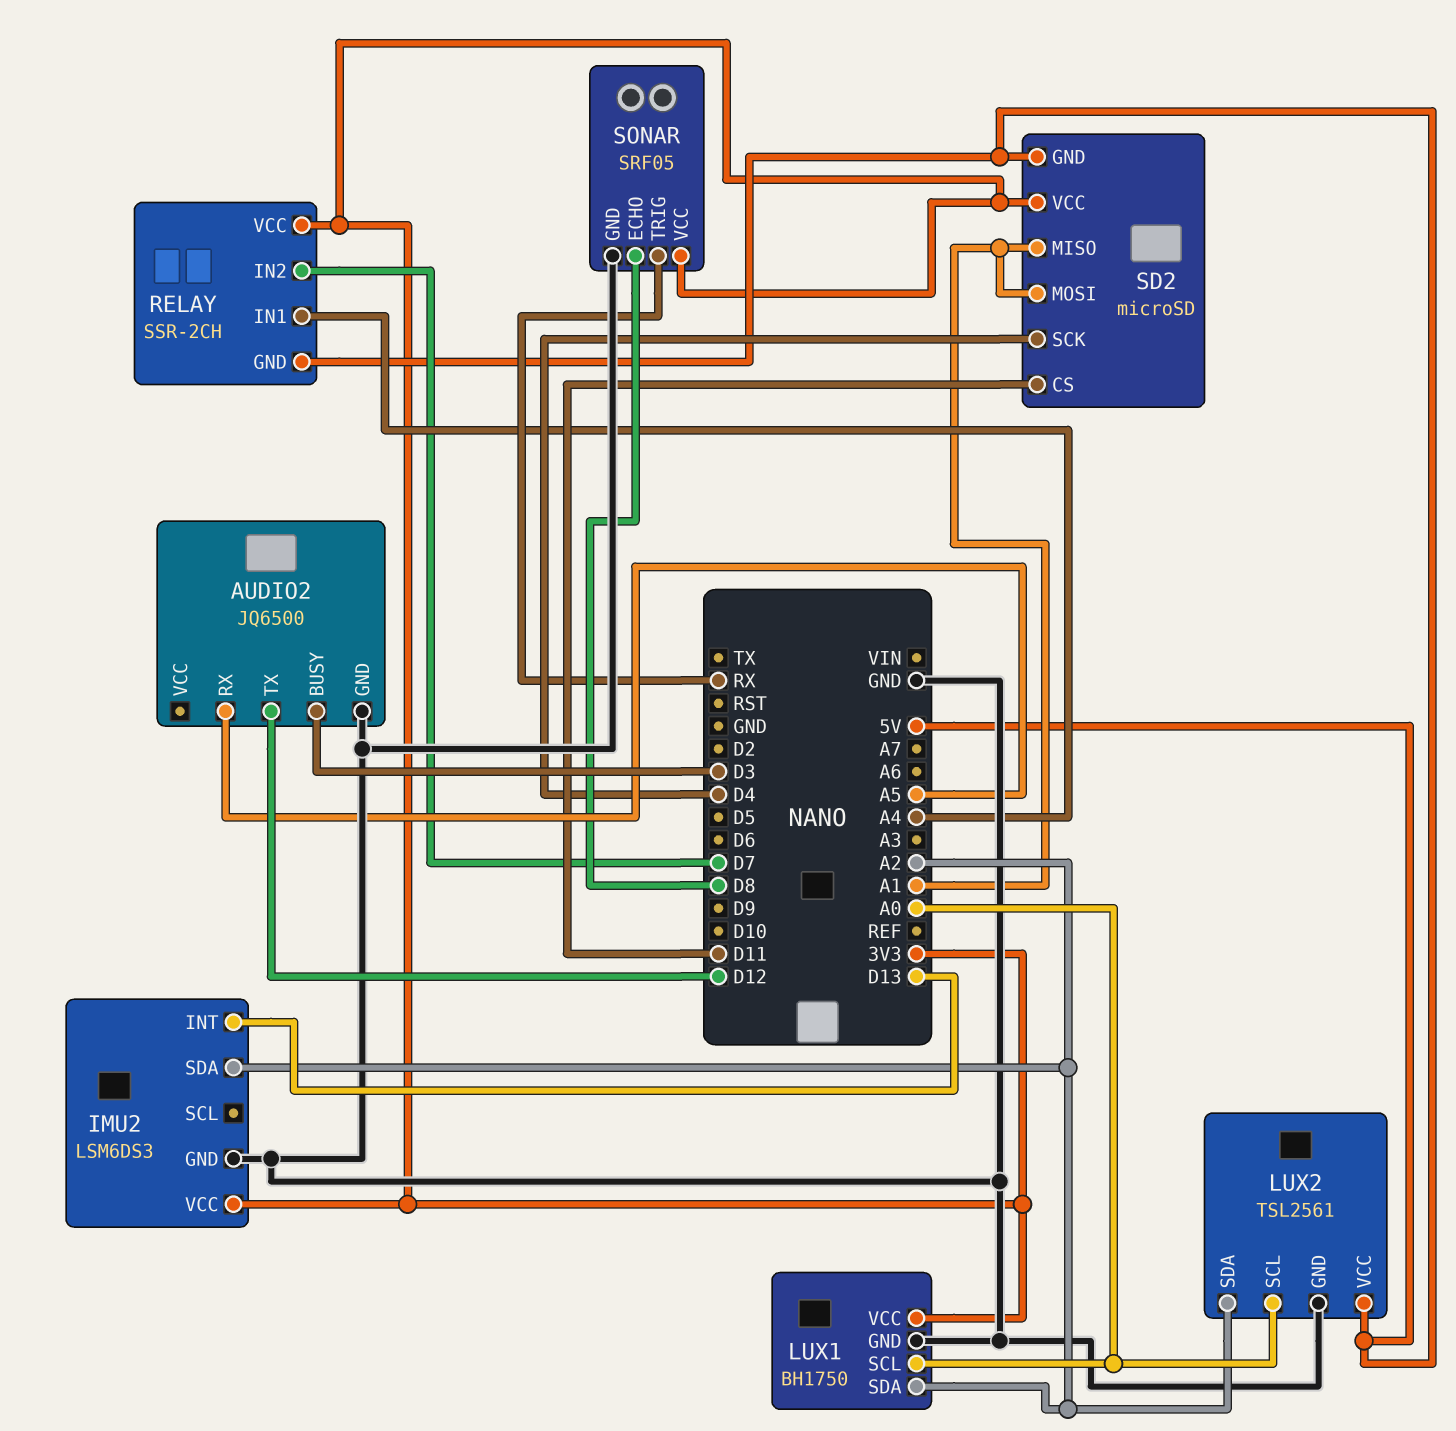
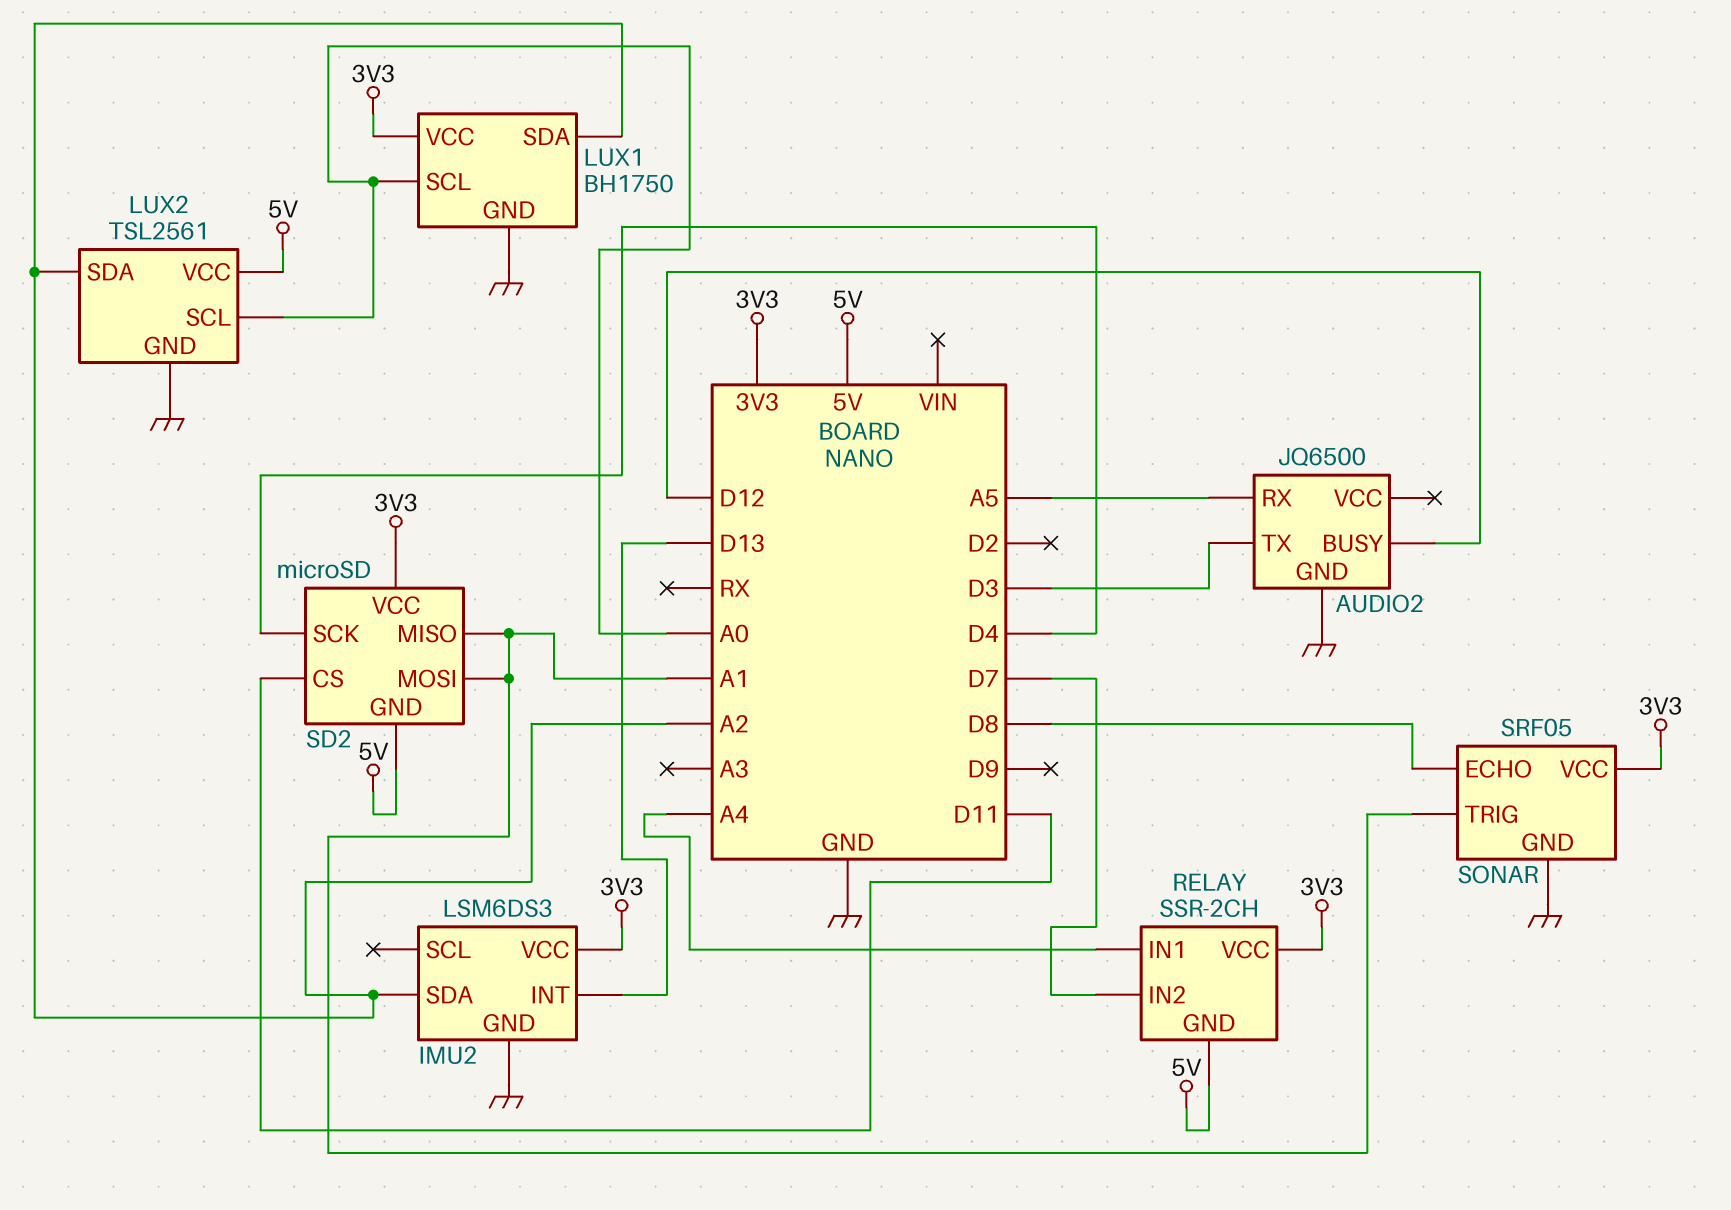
AUDIO2 pin BUSY: D3 -> D12
AUDIO2 pin TX: D12 -> D3
SONAR pin TRIG: RX -> A1

